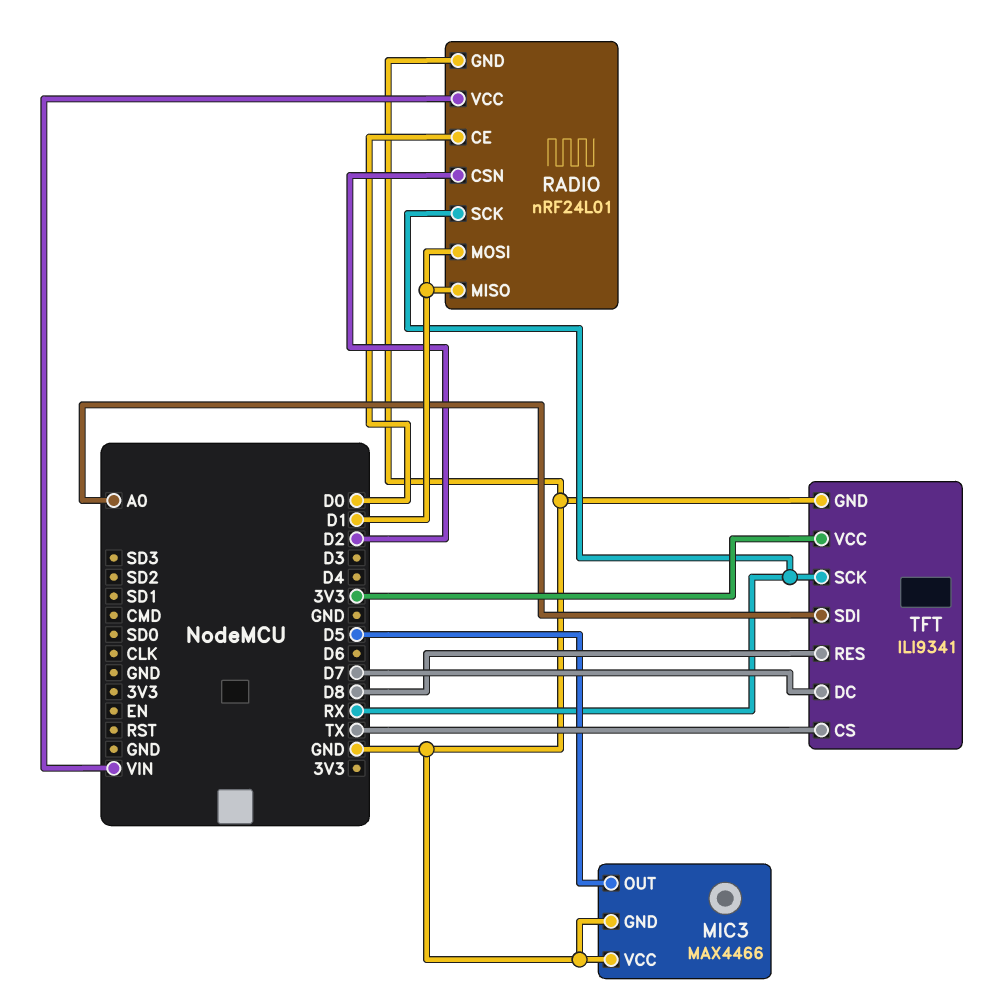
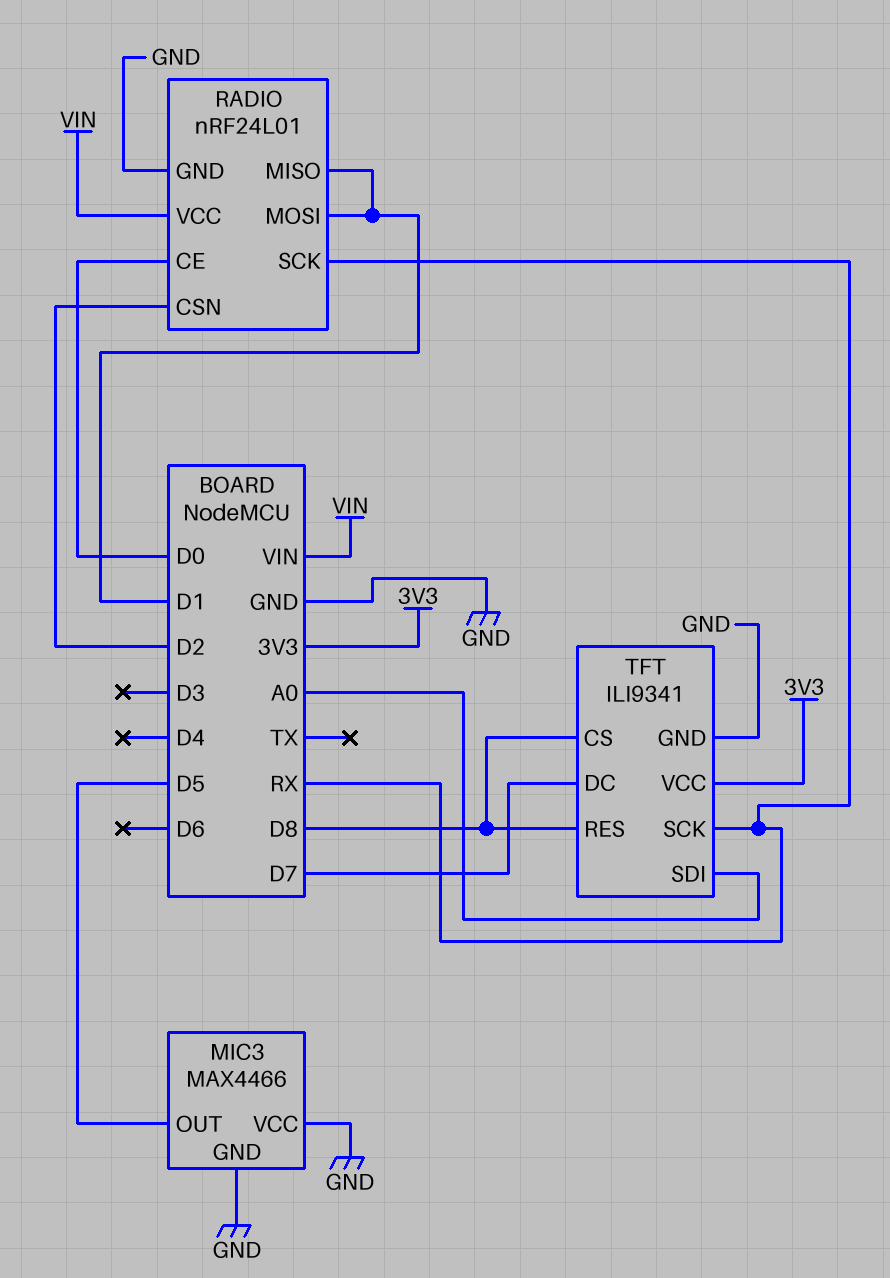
TFT pin CS: TX -> D8

